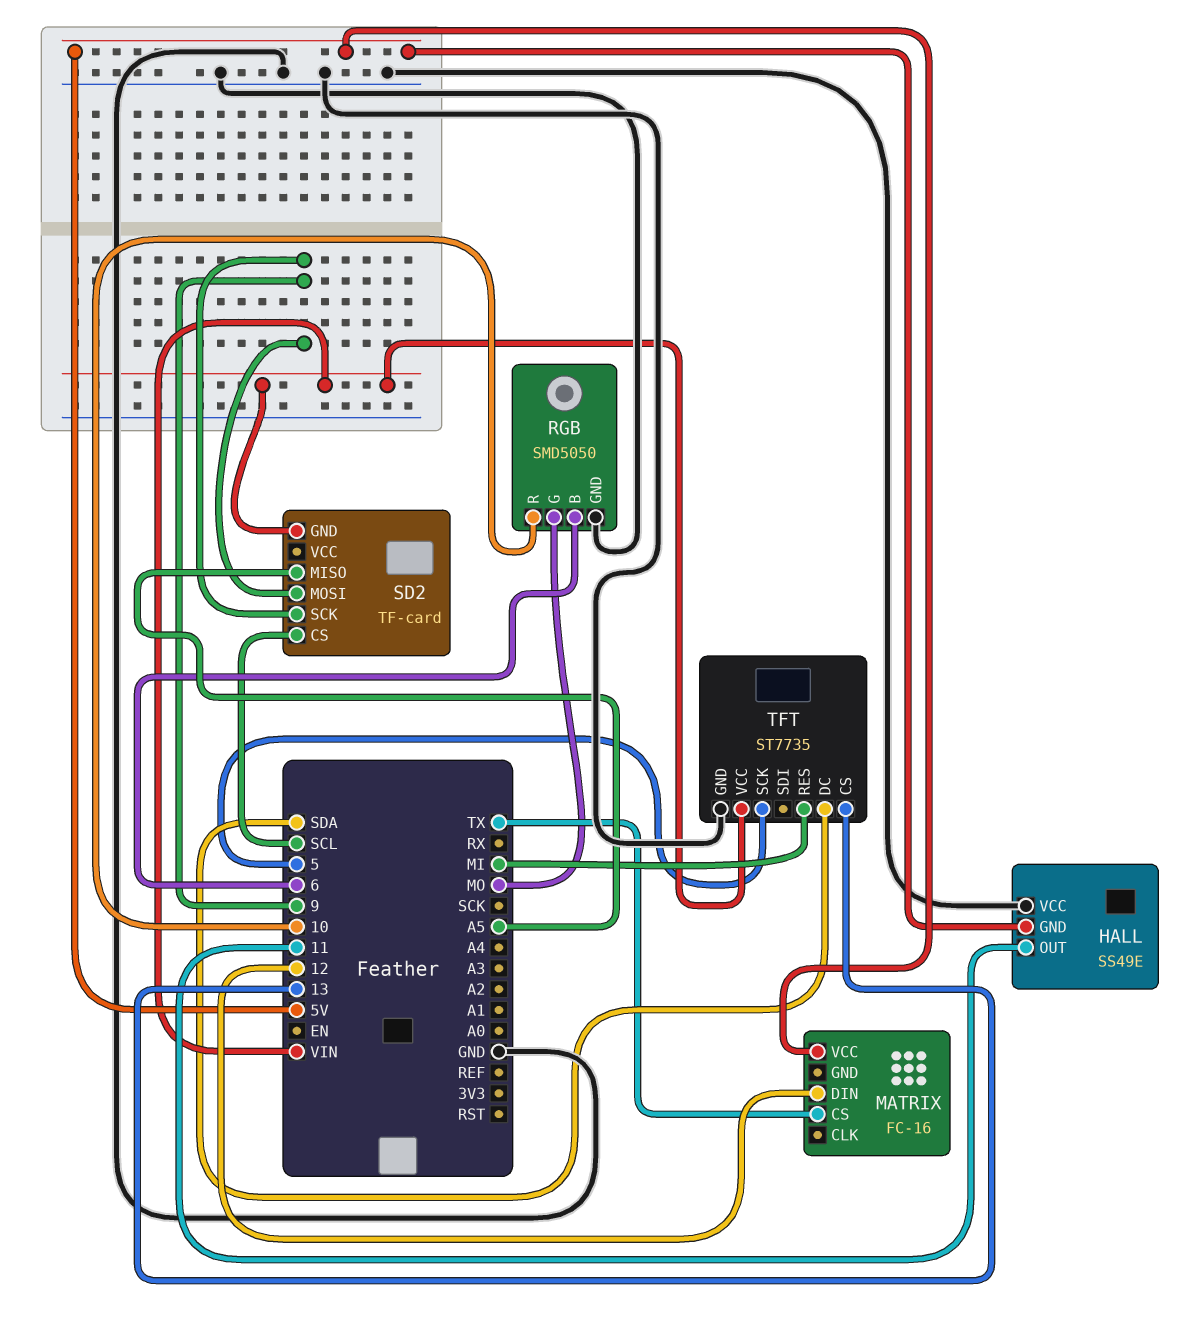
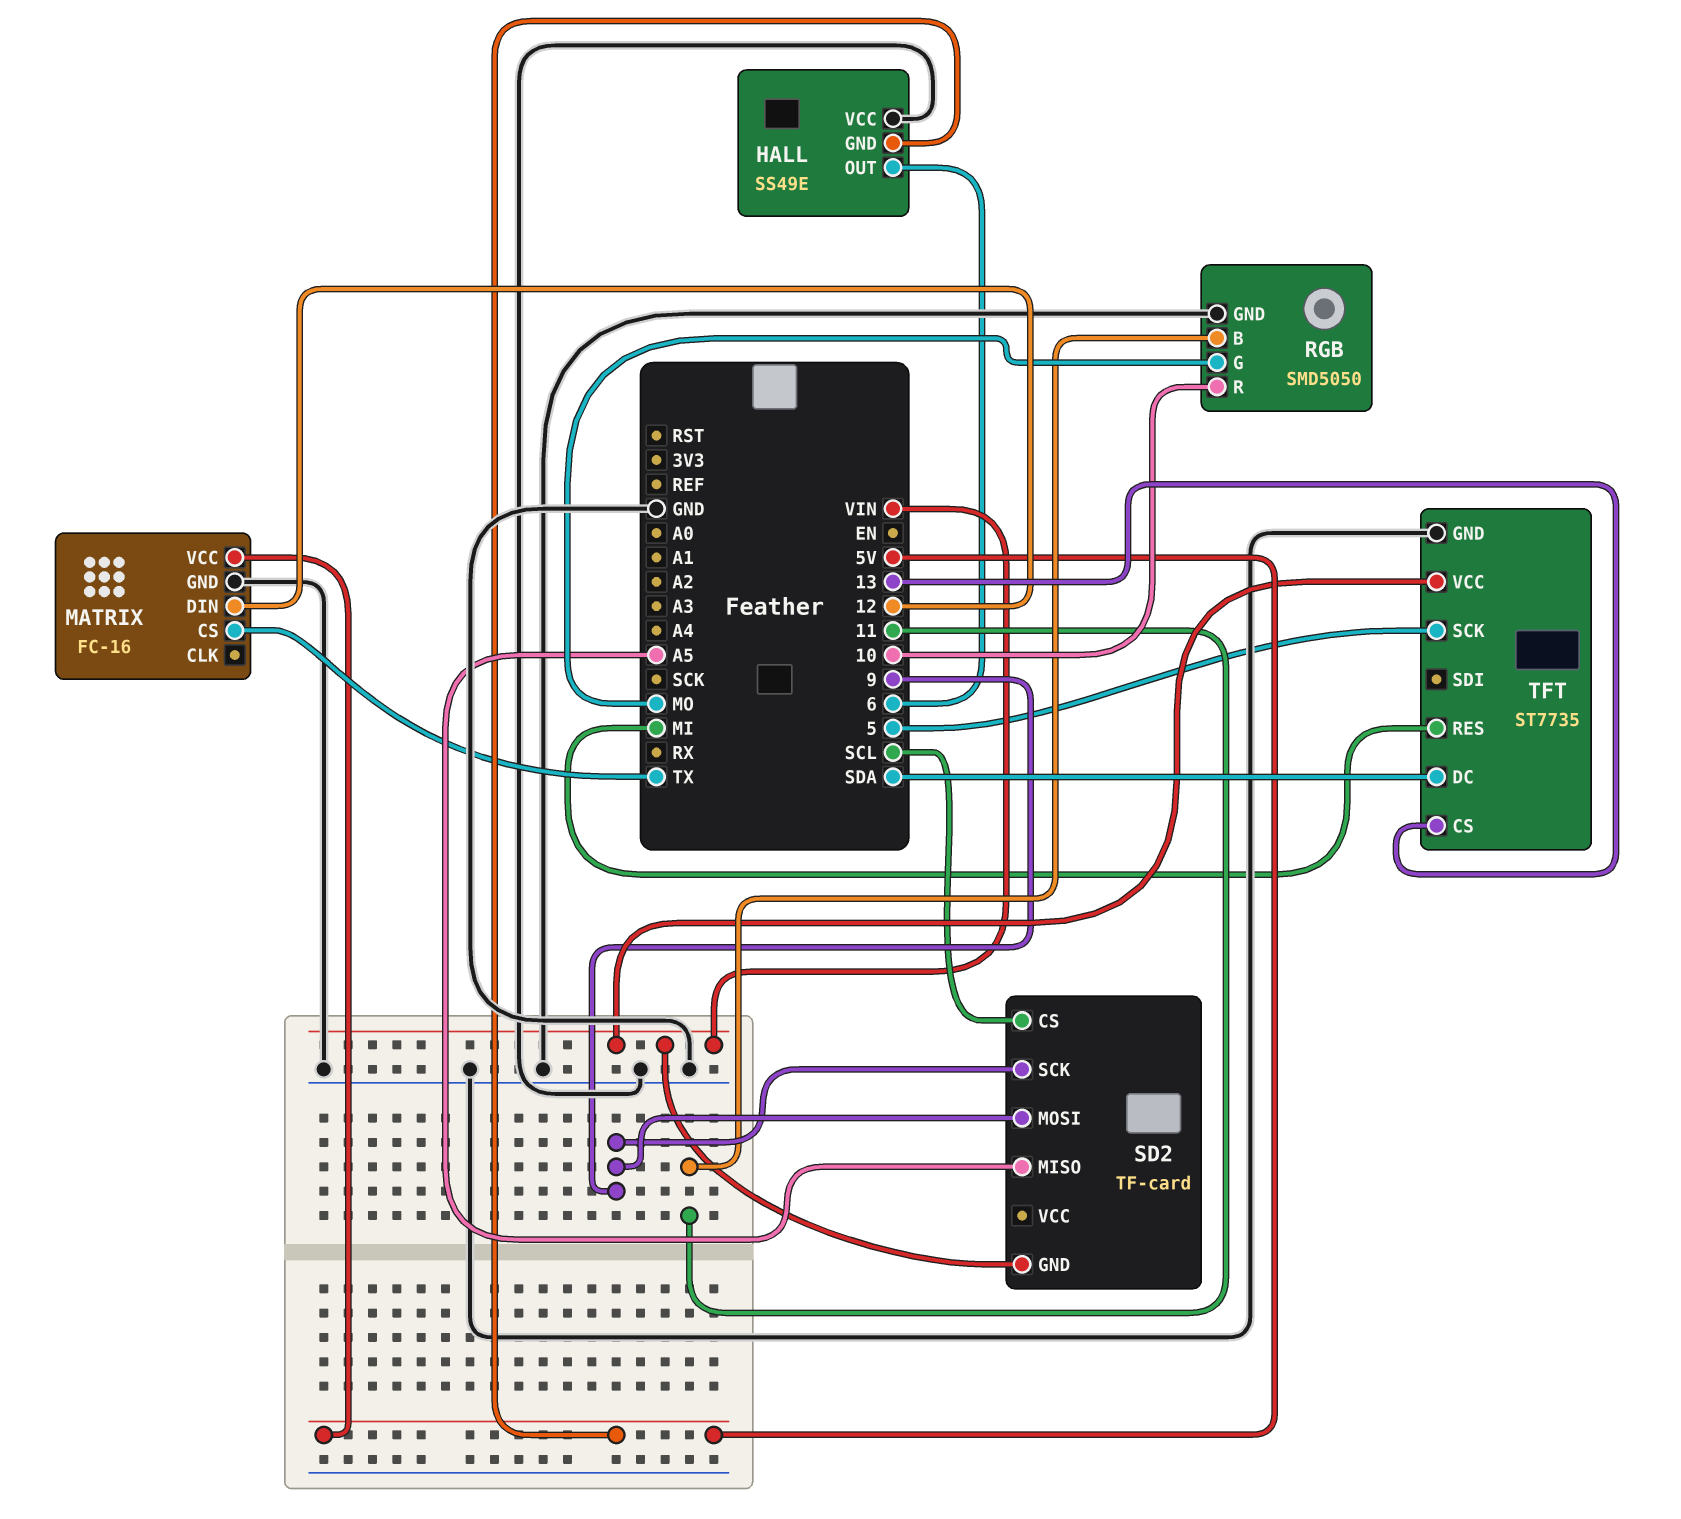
HALL pin OUT: 11 -> 6
MATRIX pin GND: none -> GND
RGB pin B: 6 -> 11

